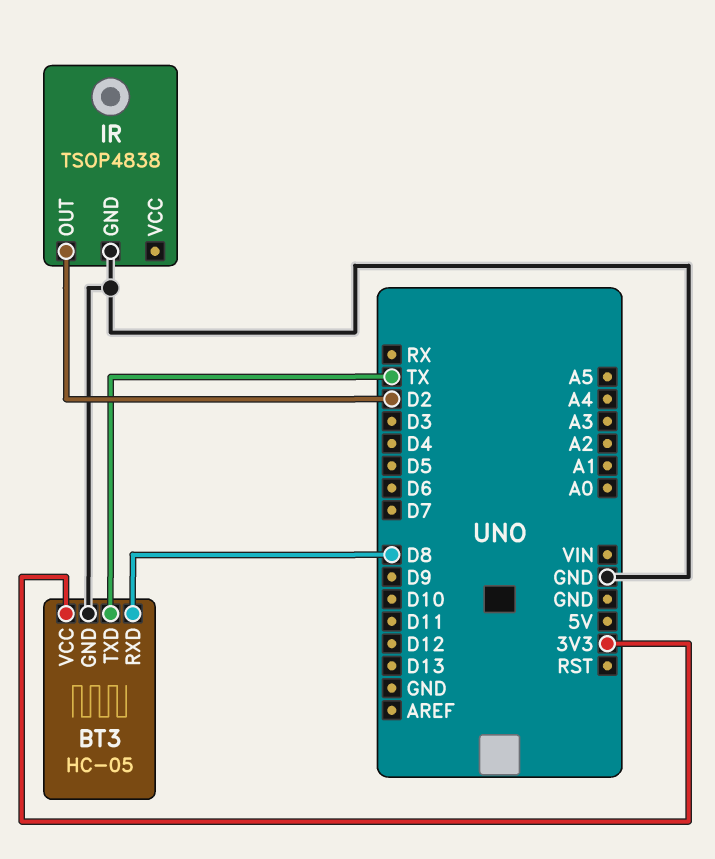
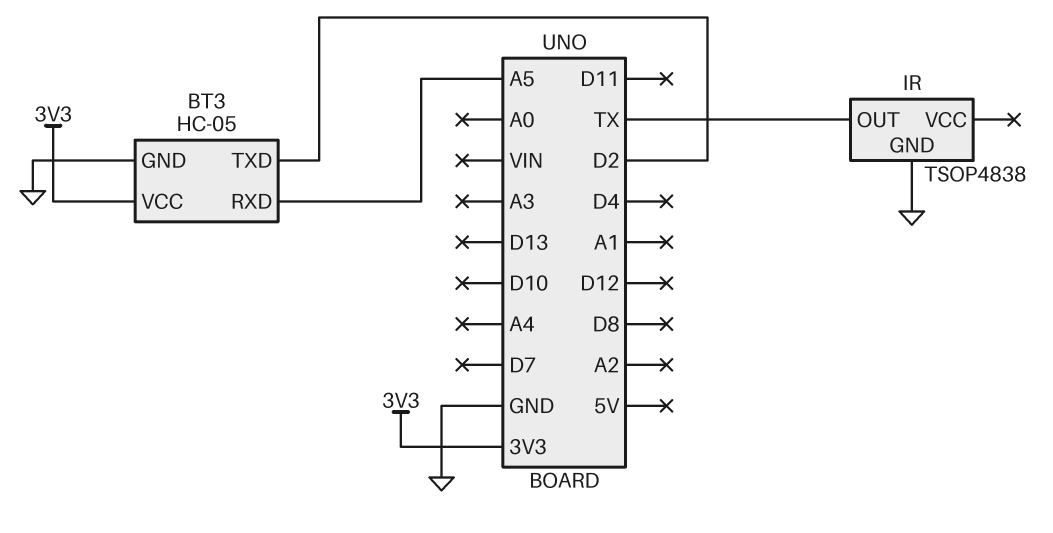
BT3 pin RXD: D8 -> A5
BT3 pin TXD: TX -> D2
IR pin OUT: D2 -> TX

